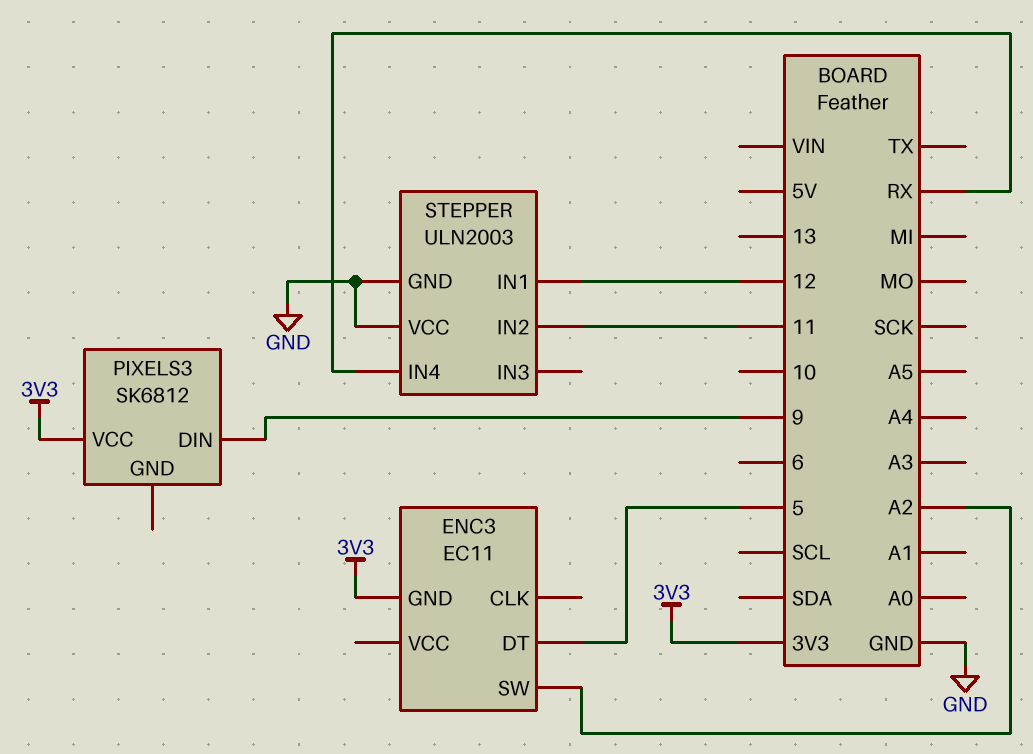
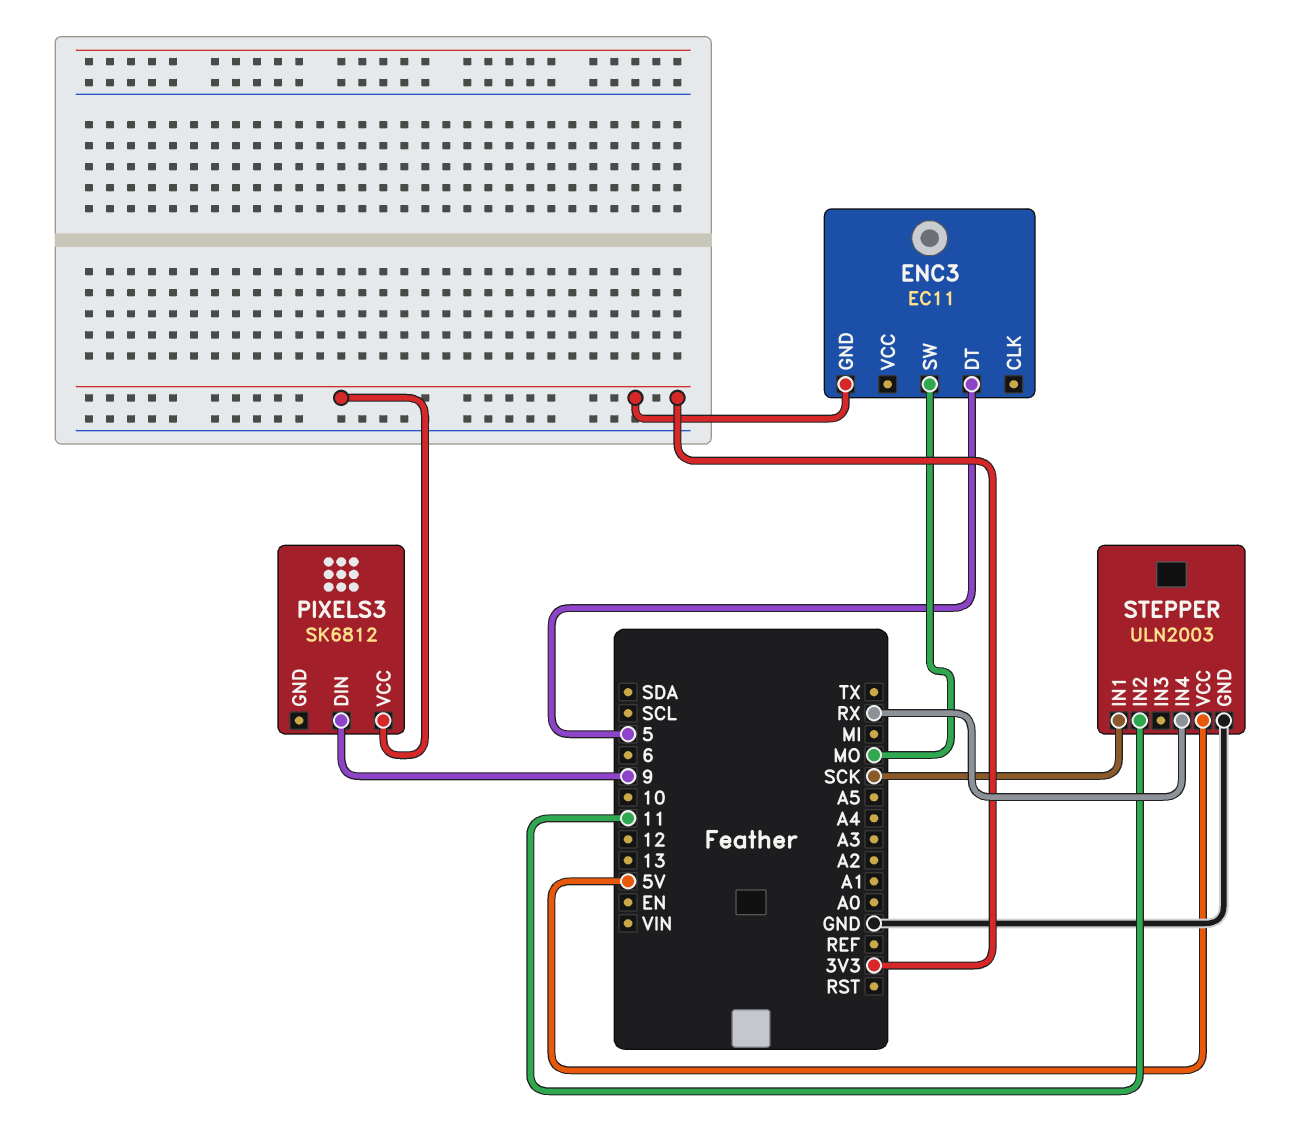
ENC3 pin SW: A2 -> MO
STEPPER pin IN1: 12 -> SCK
STEPPER pin VCC: GND -> 5V

